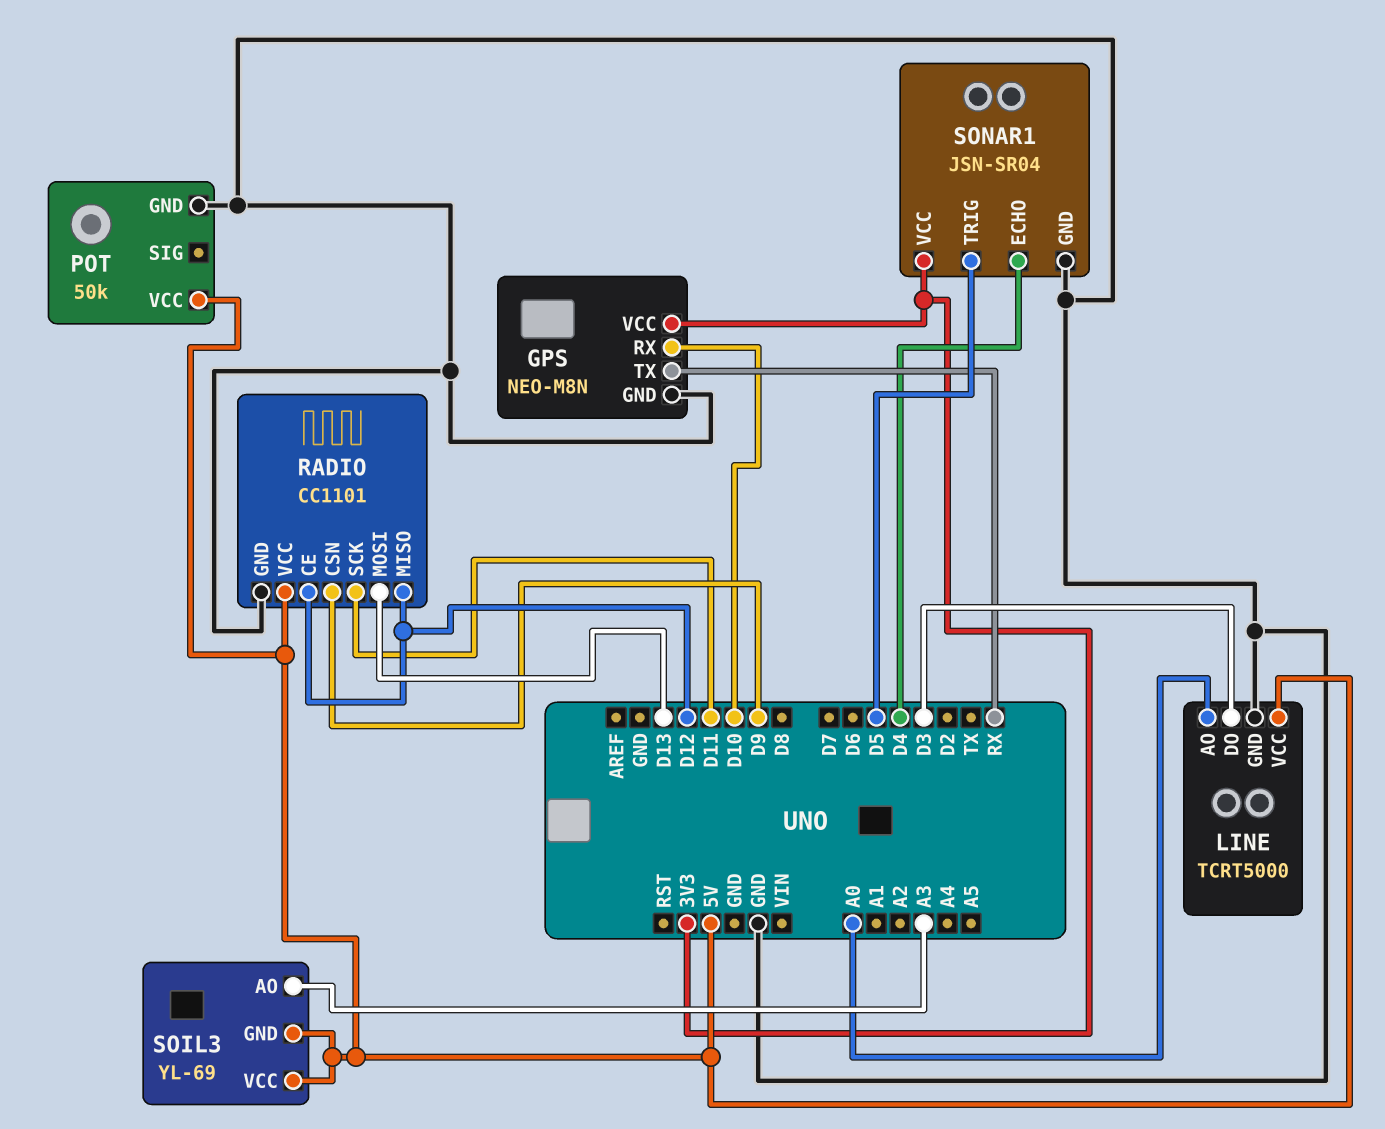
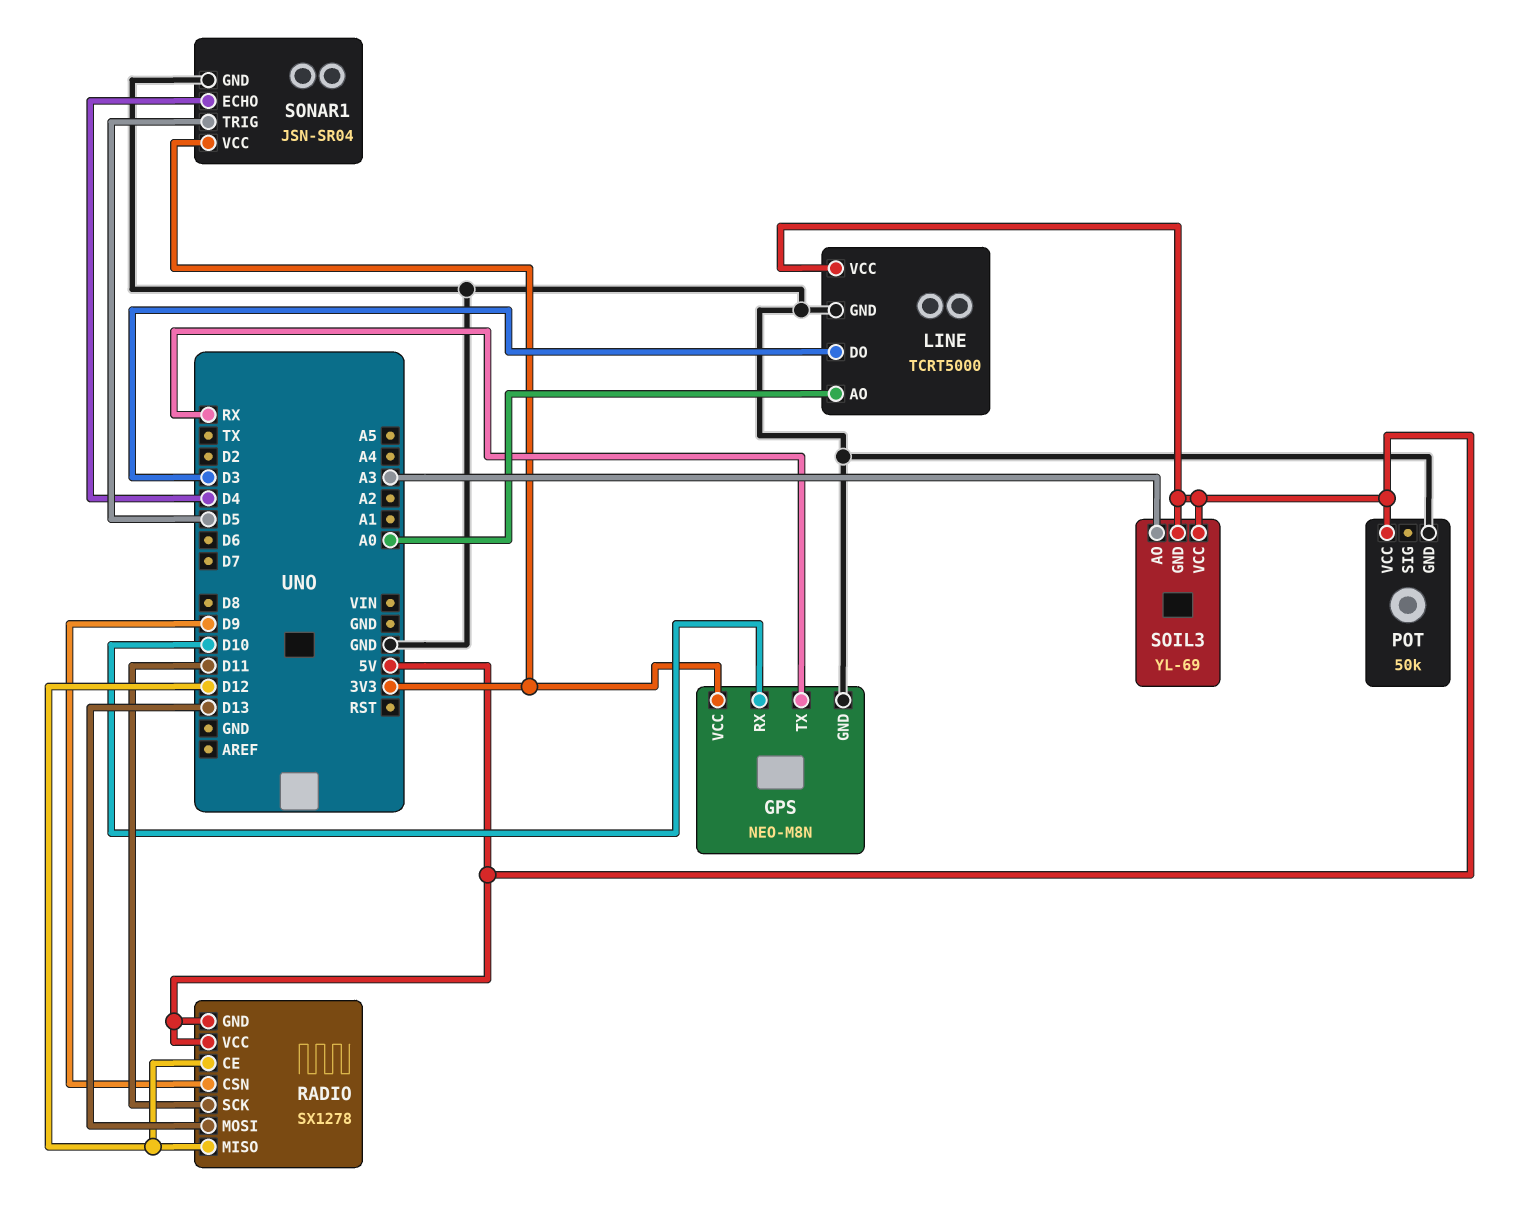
RADIO: CC1101 -> SX1278
RADIO pin GND: GND -> 5V

